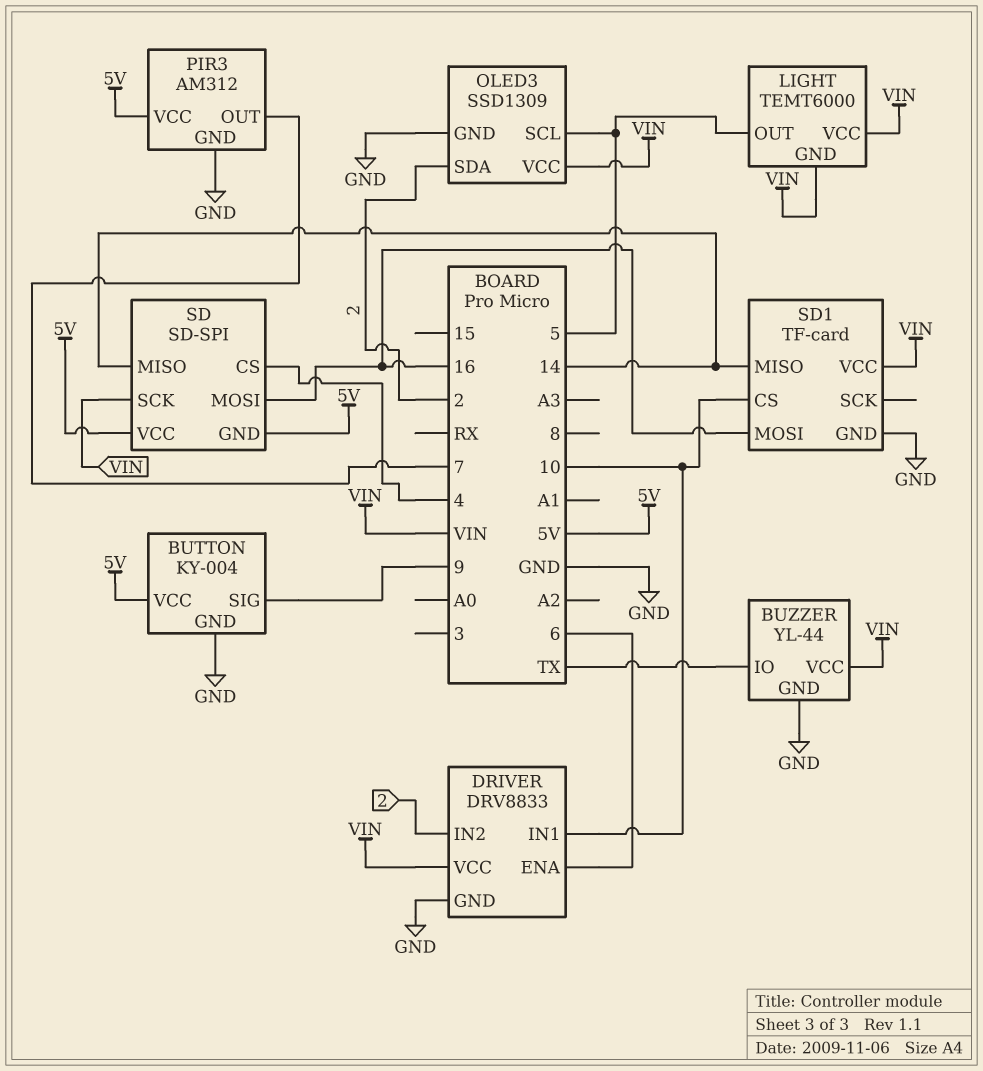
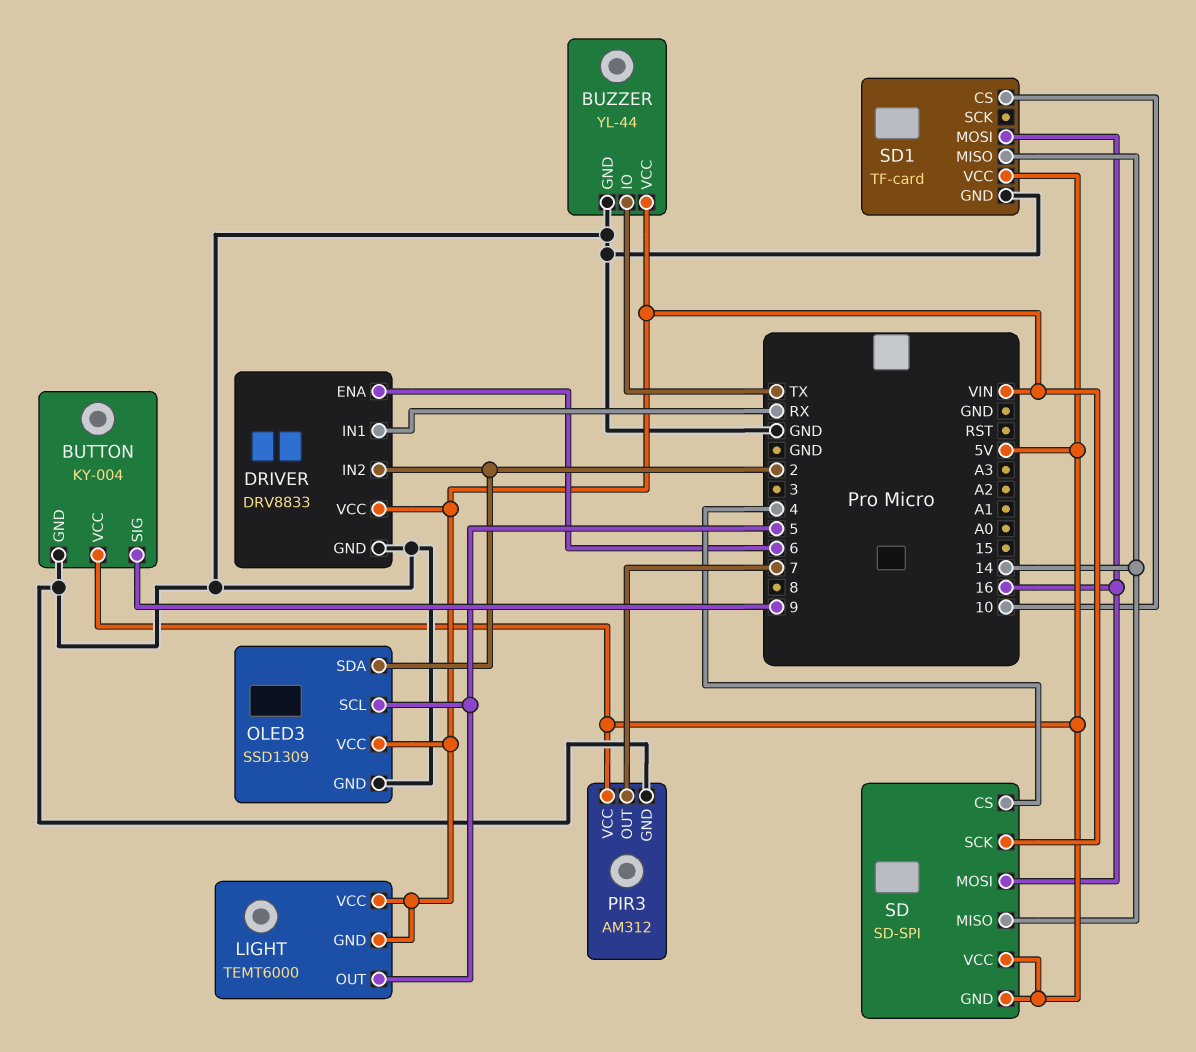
DRIVER pin IN1: 10 -> RX
SD1 pin VCC: VIN -> 5V

